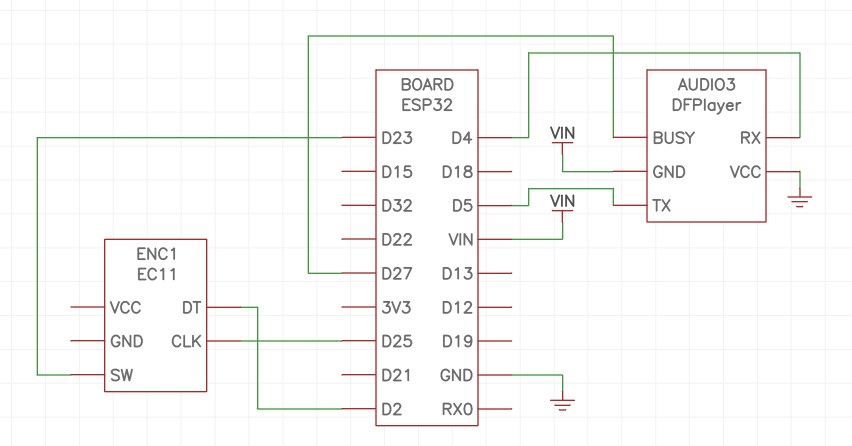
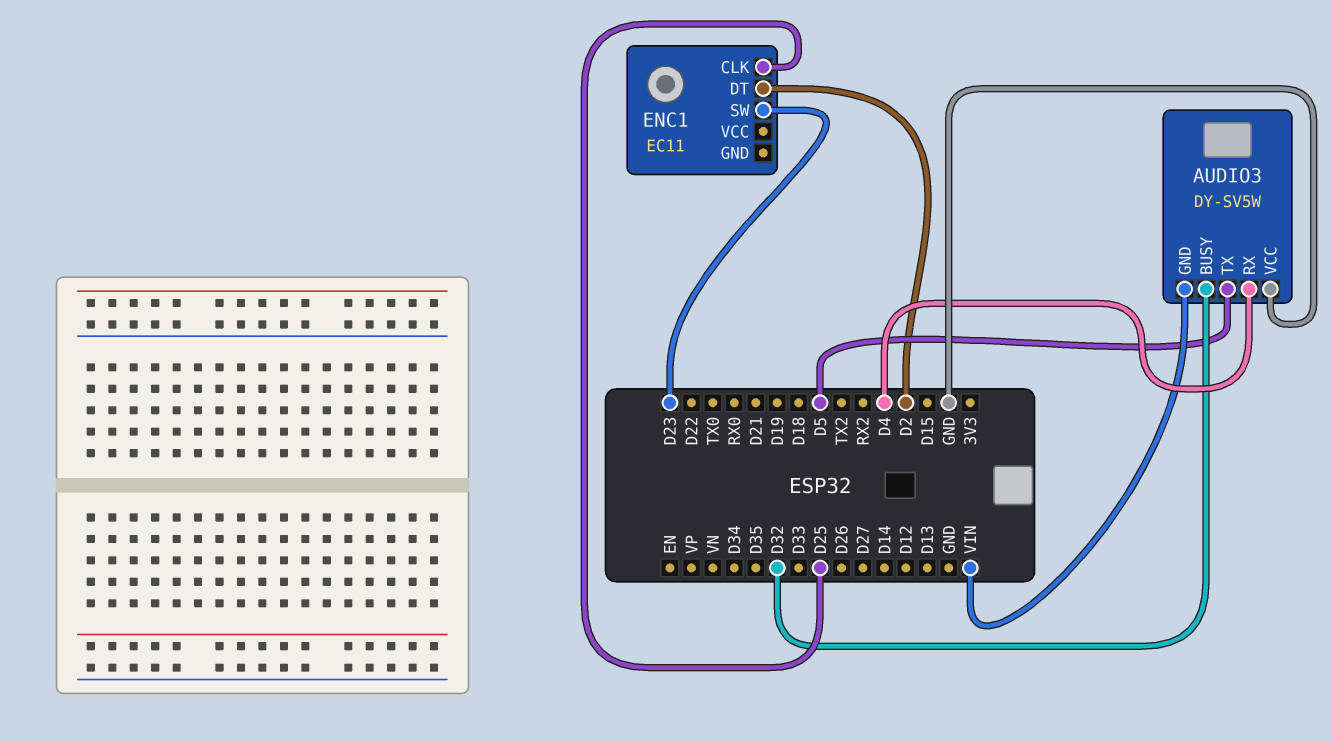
AUDIO3: DFPlayer -> DY-SV5W
AUDIO3 pin BUSY: D27 -> D32

